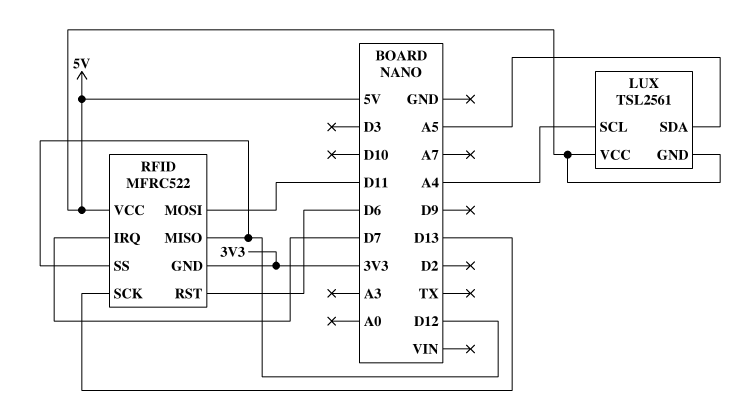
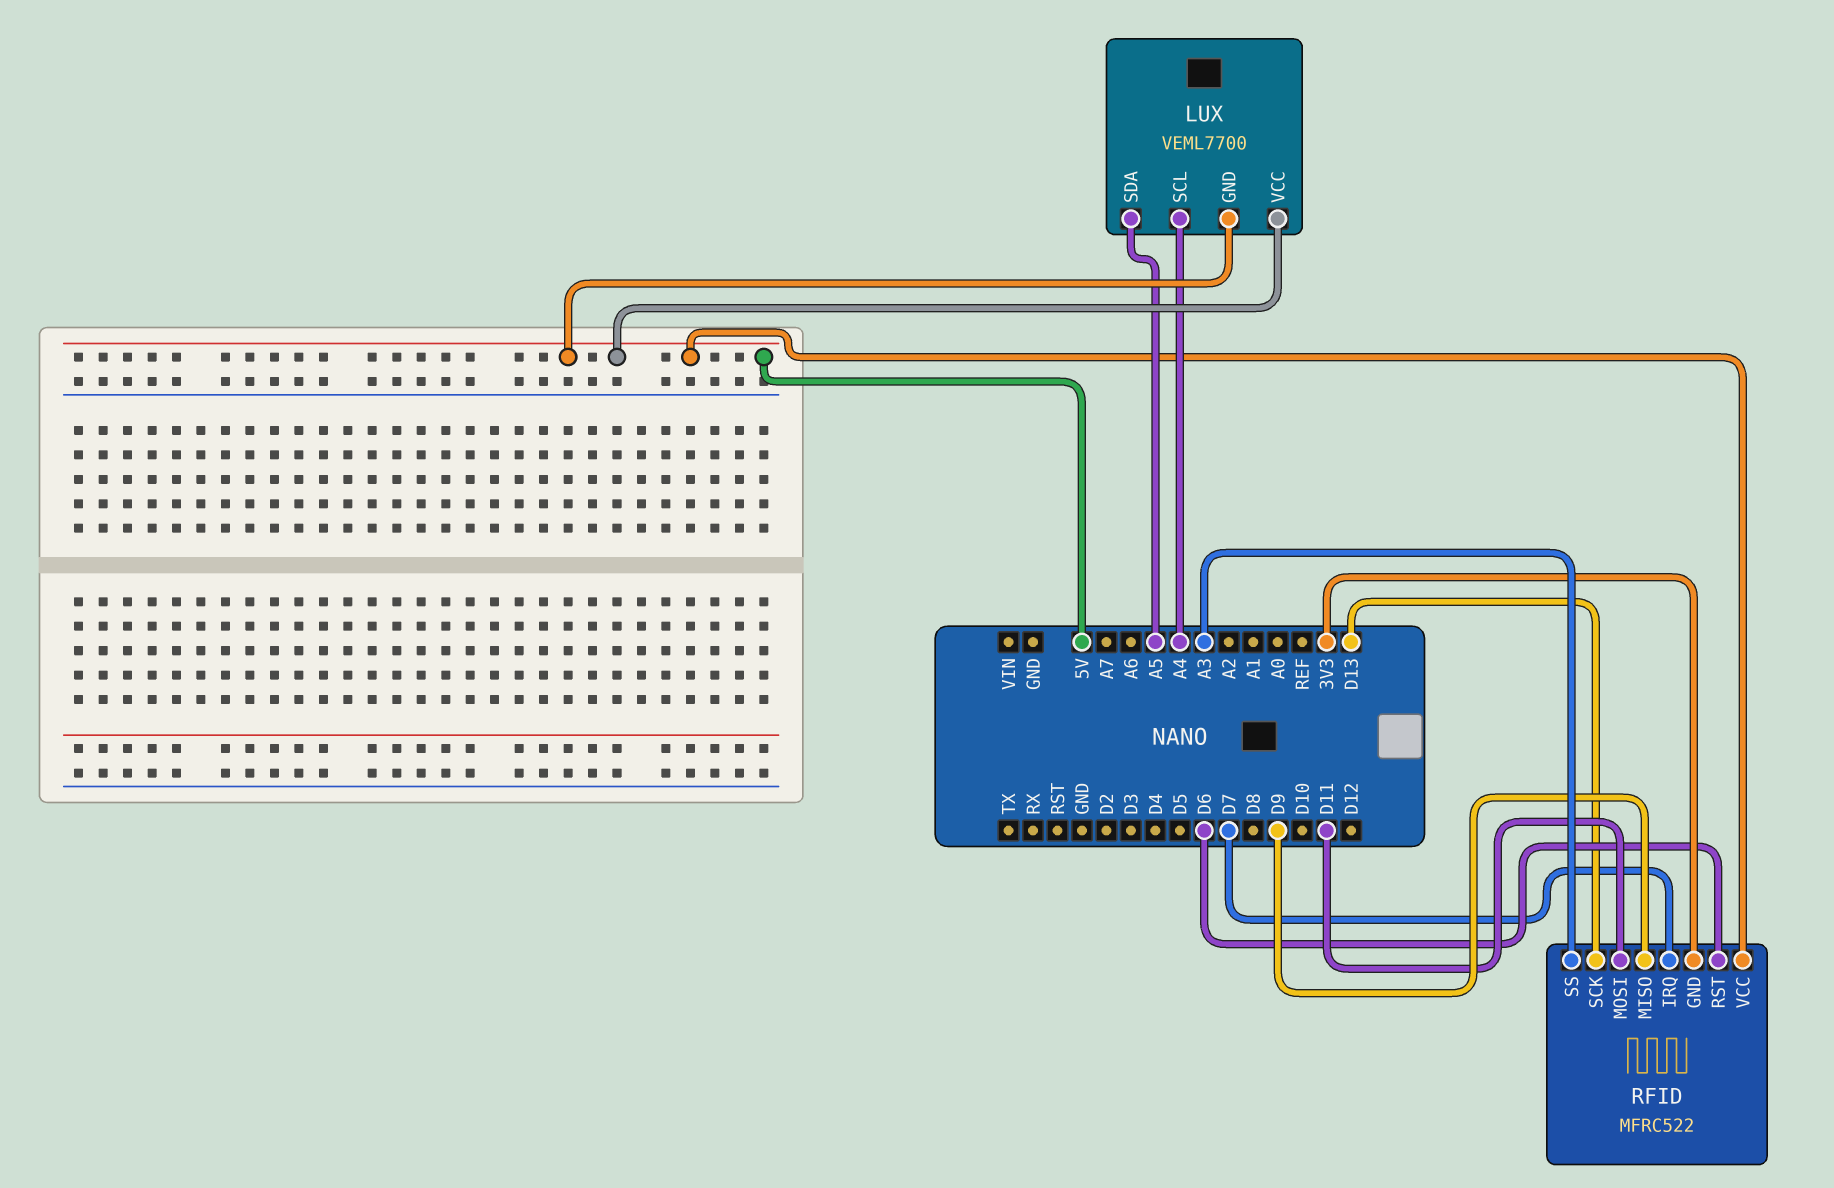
LUX: TSL2561 -> VEML7700
RFID pin MISO: D12 -> D9
RFID pin SS: D12 -> A3

